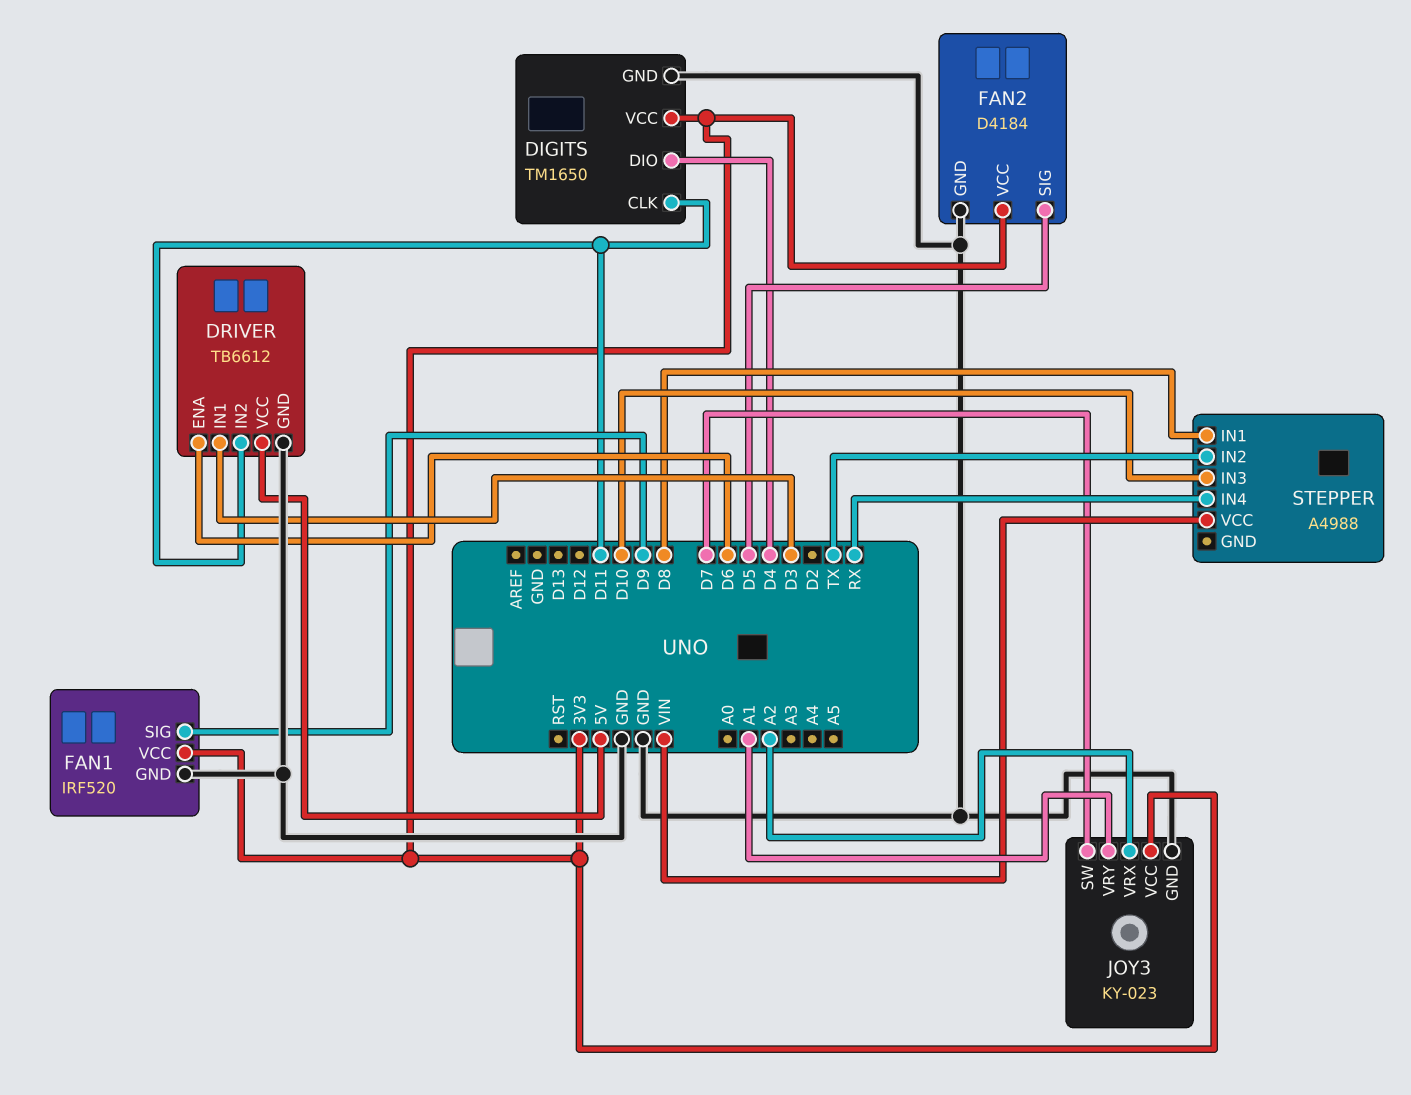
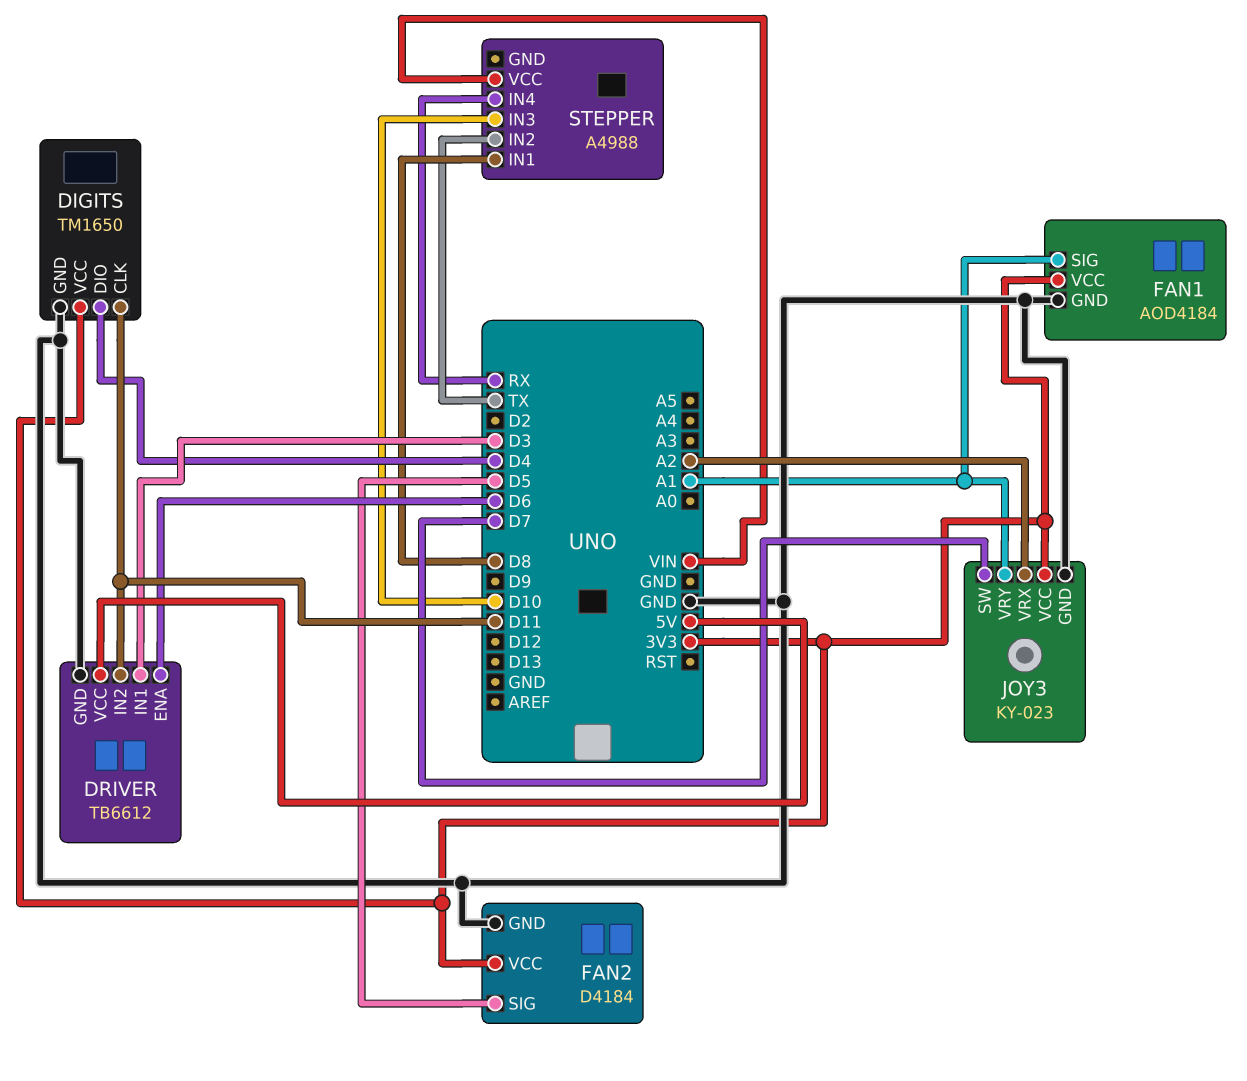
FAN1: IRF520 -> AOD4184
FAN1 pin SIG: D9 -> A1

